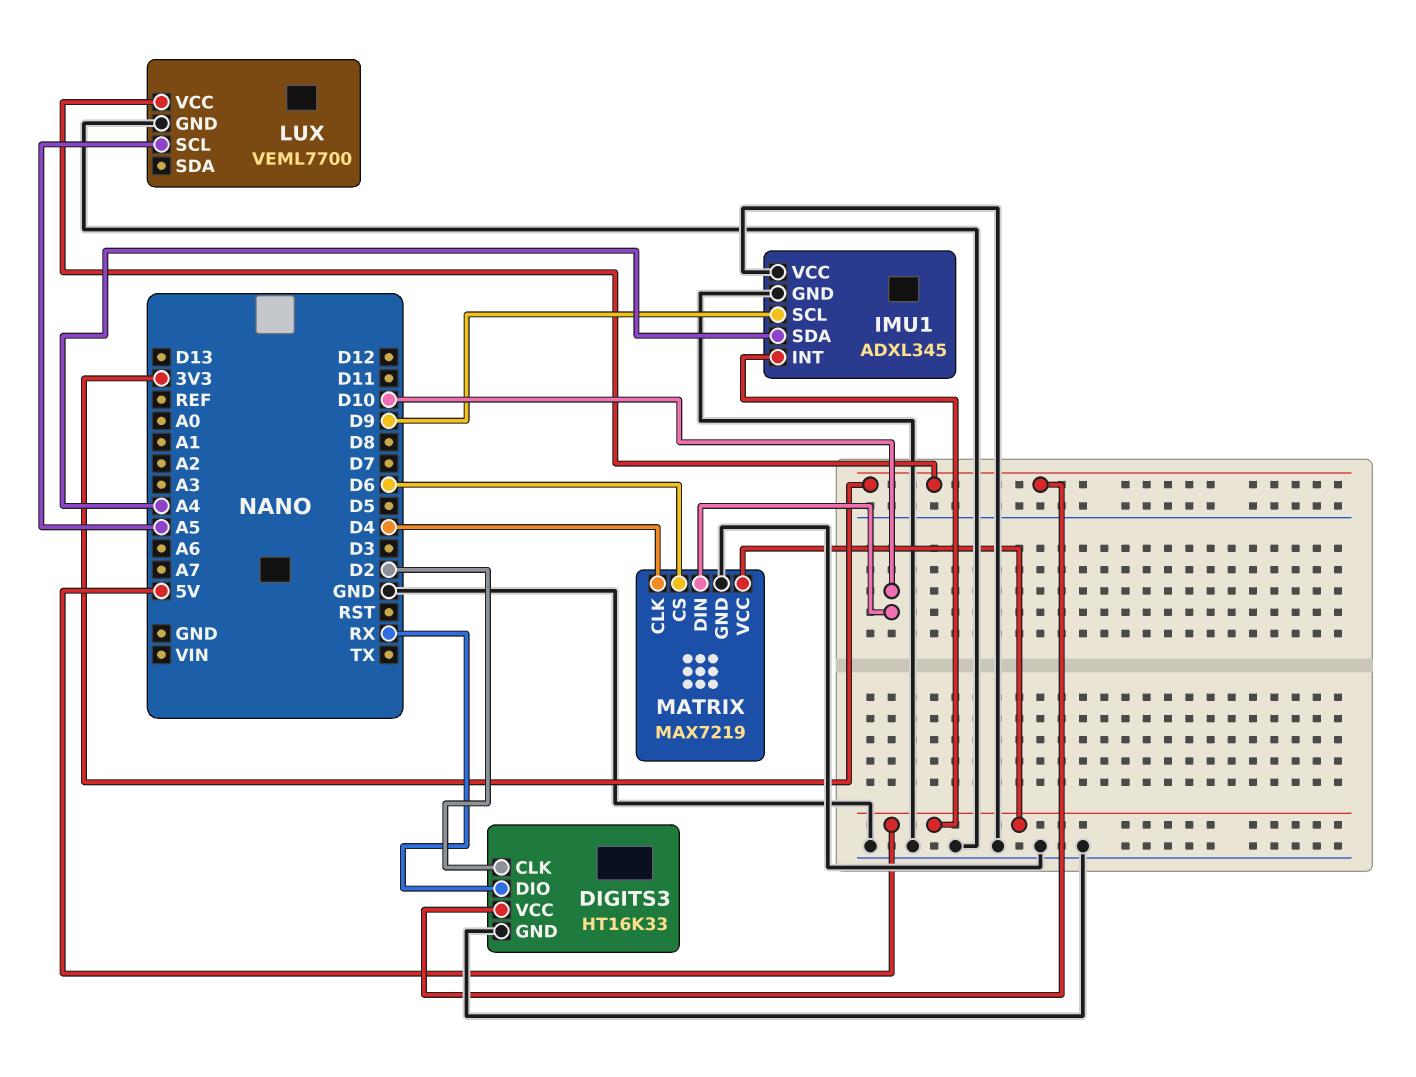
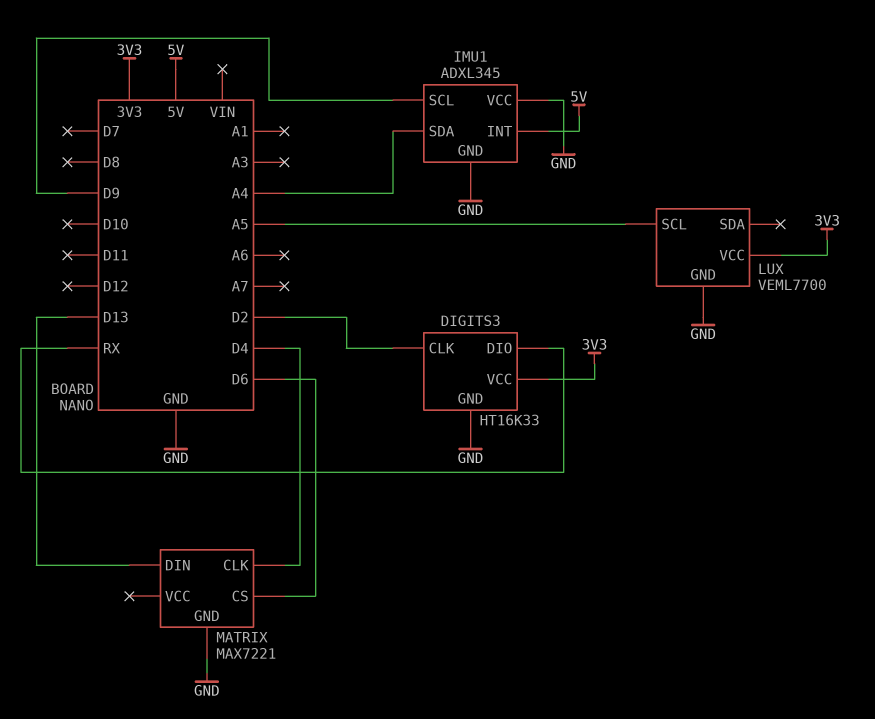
MATRIX: MAX7219 -> MAX7221
MATRIX pin DIN: D10 -> D13
MATRIX pin VCC: 5V -> none

